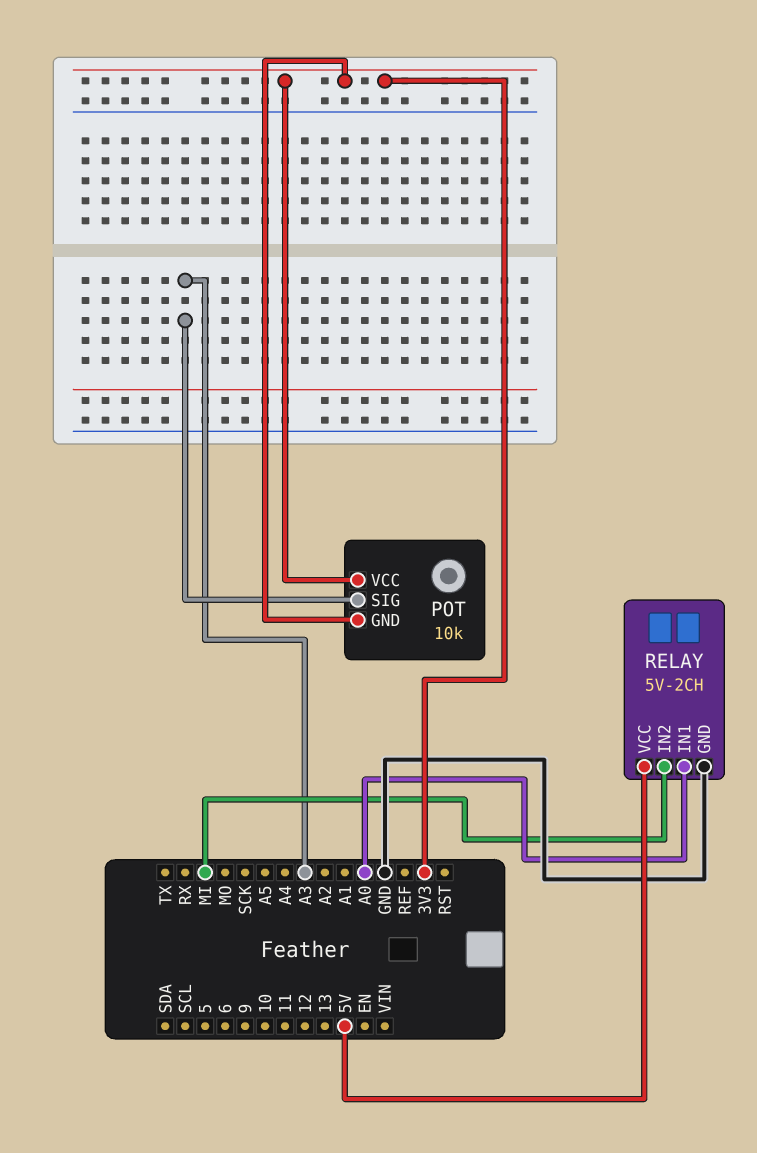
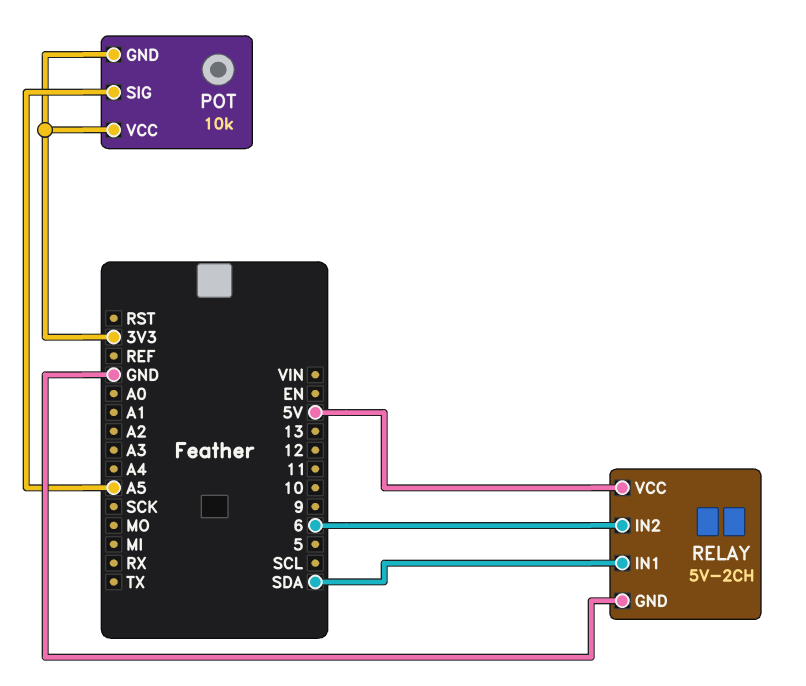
POT pin SIG: A3 -> A5
RELAY pin IN1: A0 -> SDA
RELAY pin IN2: MI -> 6

